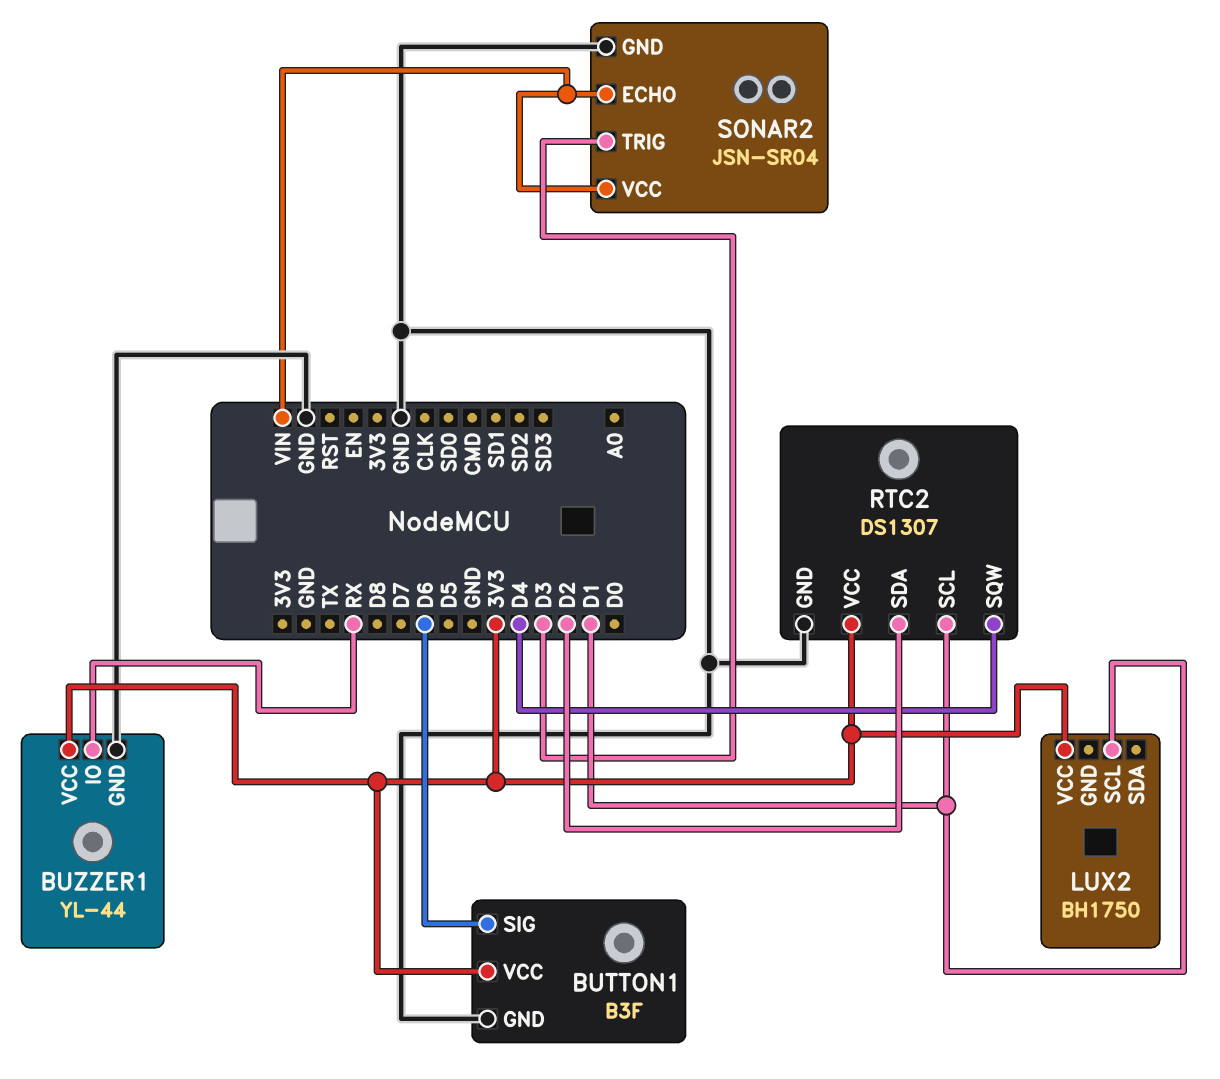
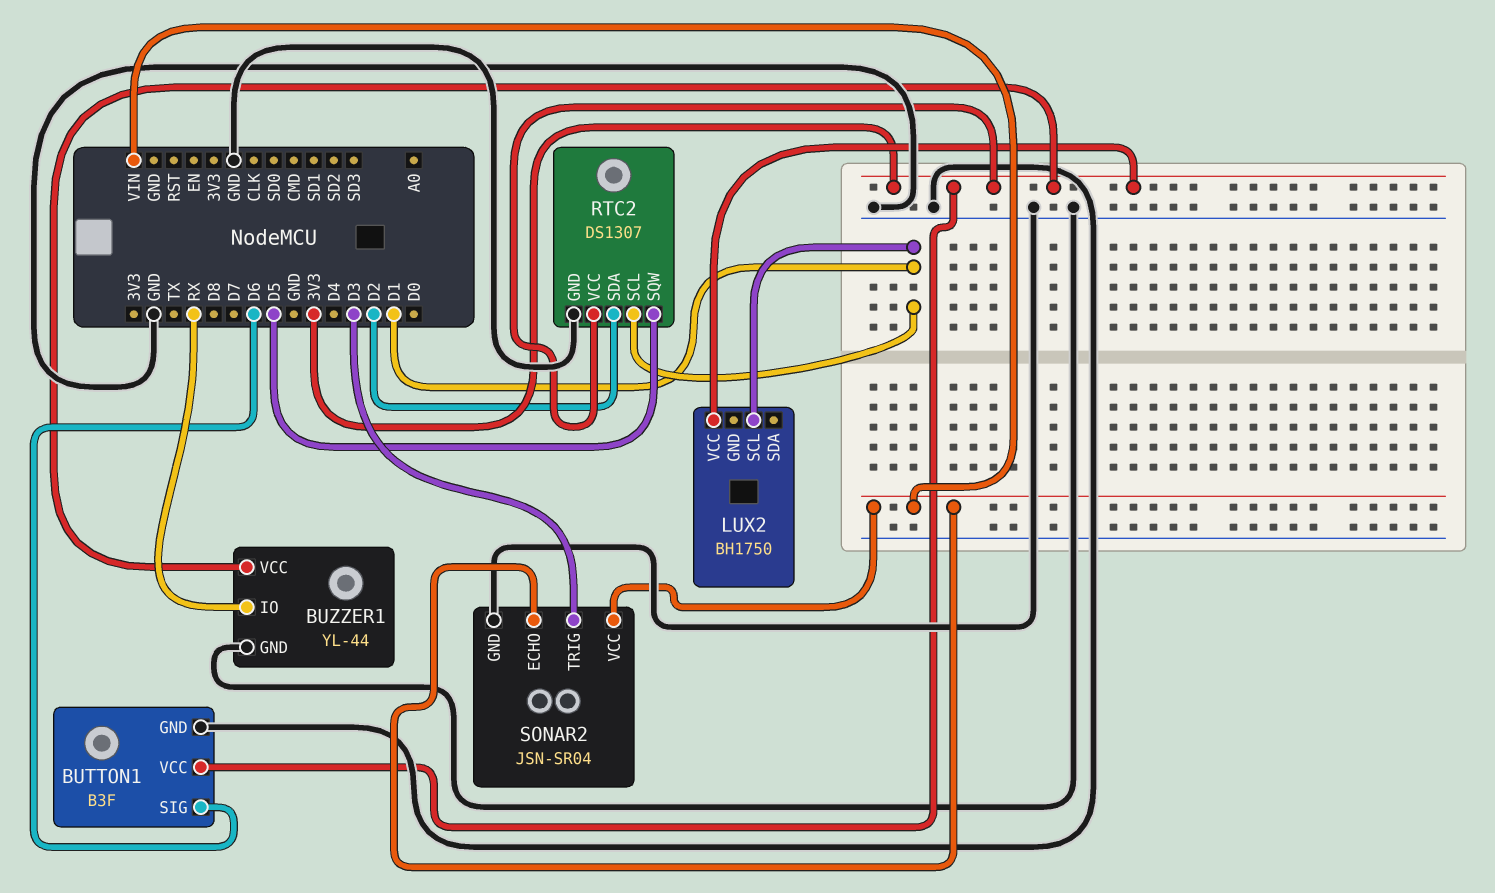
RTC2 pin SQW: D4 -> D5

